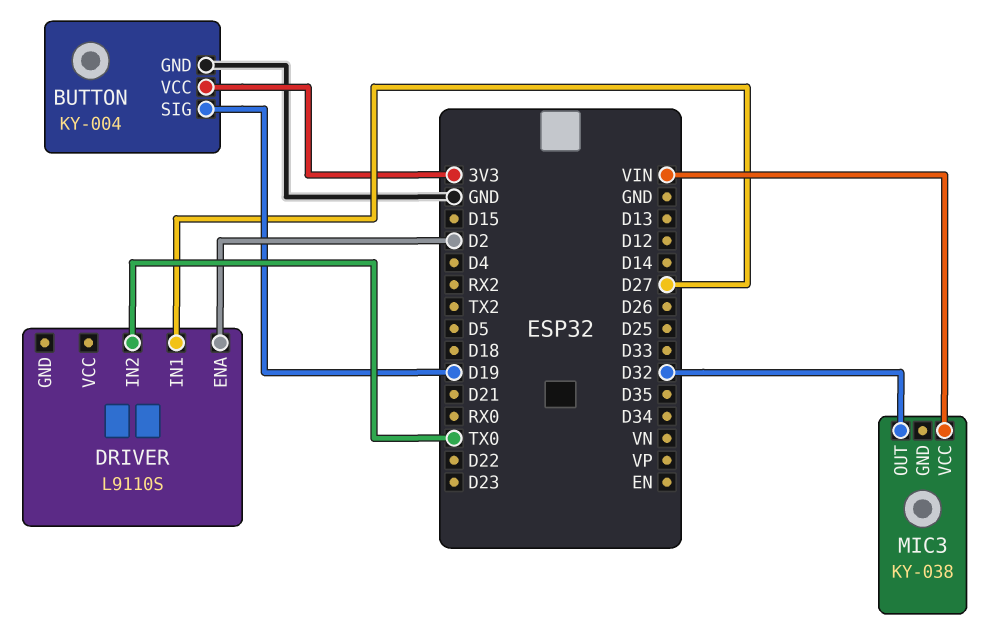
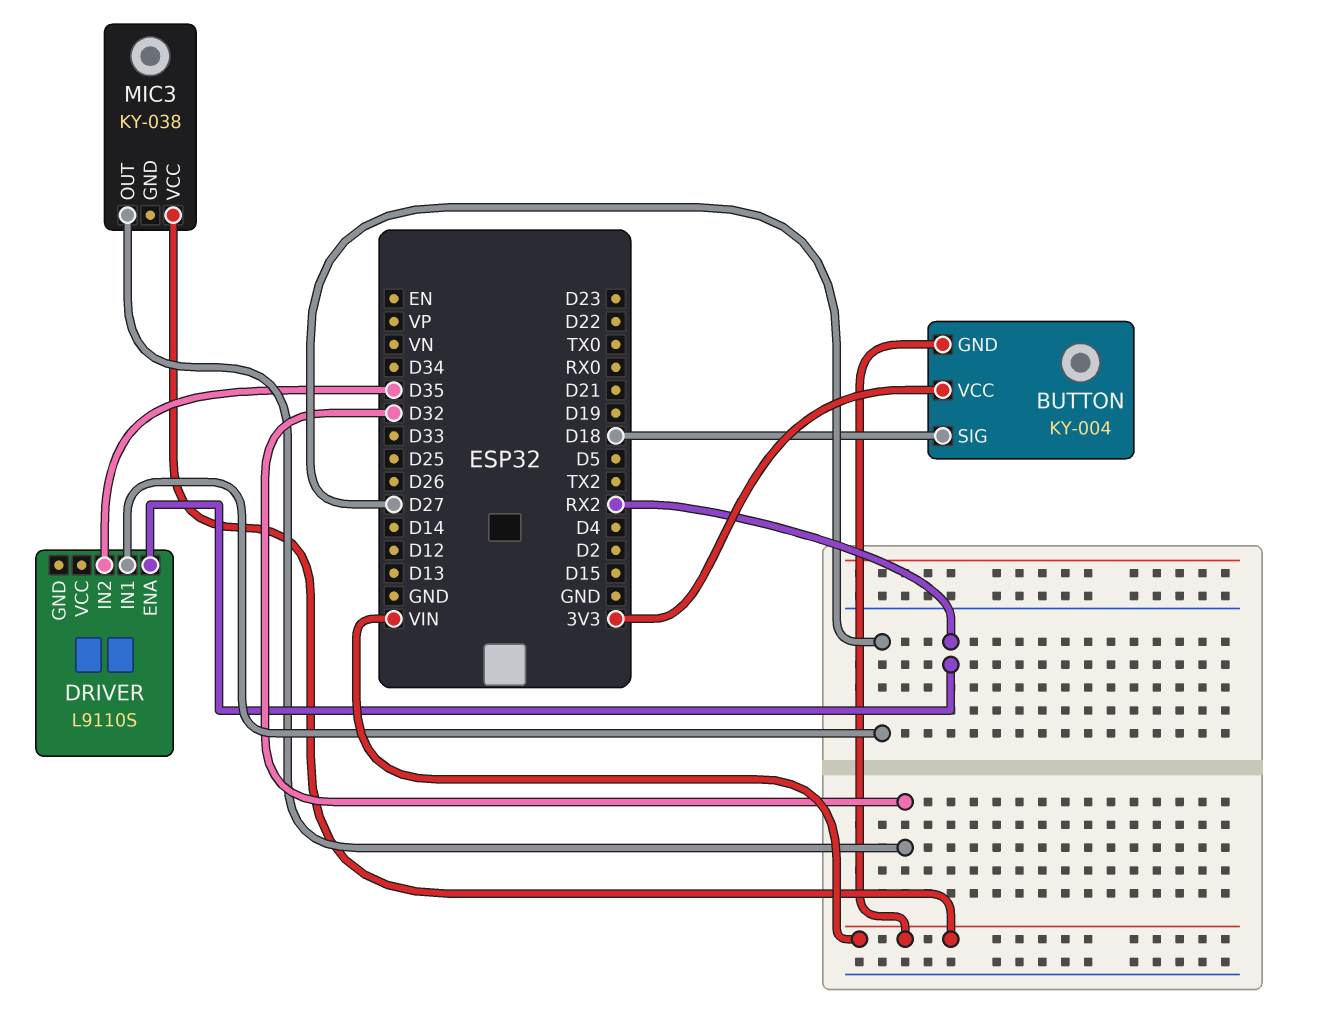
BUTTON pin GND: GND -> VIN
BUTTON pin SIG: D19 -> D18
DRIVER pin ENA: D2 -> RX2
DRIVER pin IN2: TX0 -> D35

